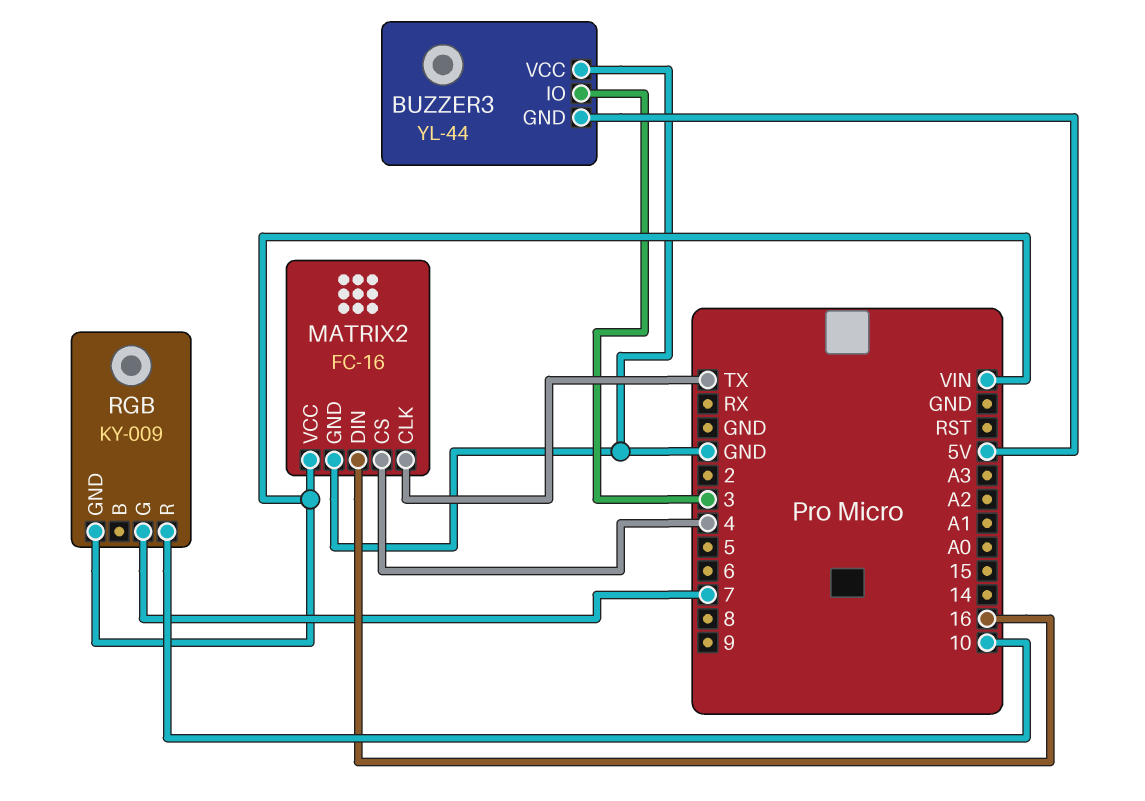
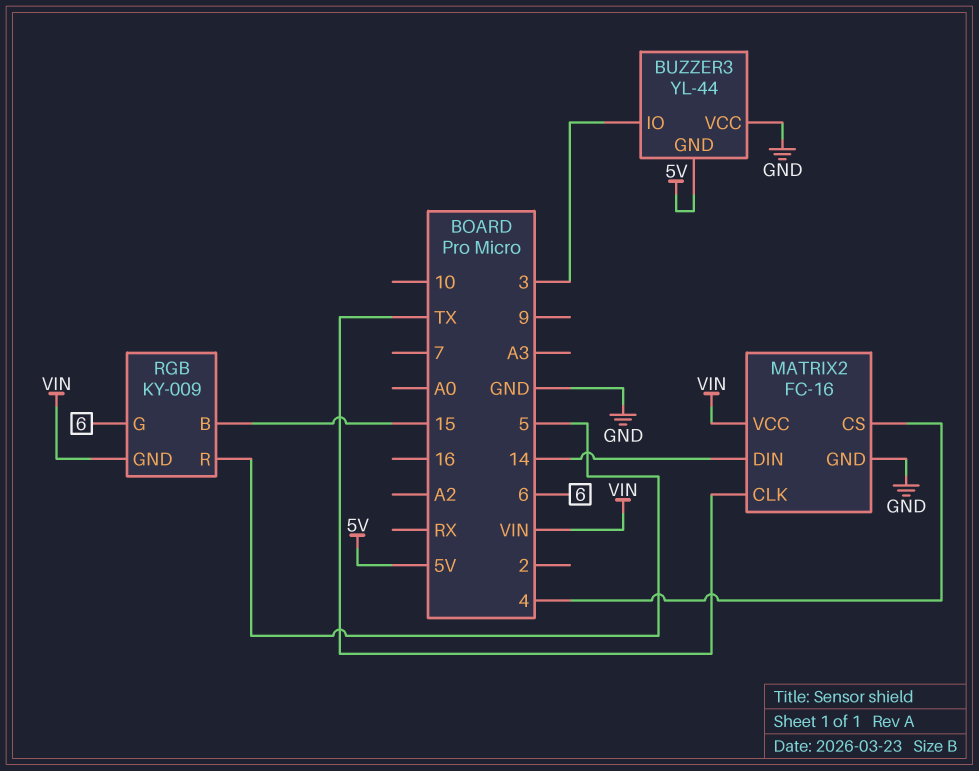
MATRIX2 pin DIN: 16 -> 14
RGB pin B: none -> 15
RGB pin G: 7 -> 6
RGB pin R: 10 -> 5

